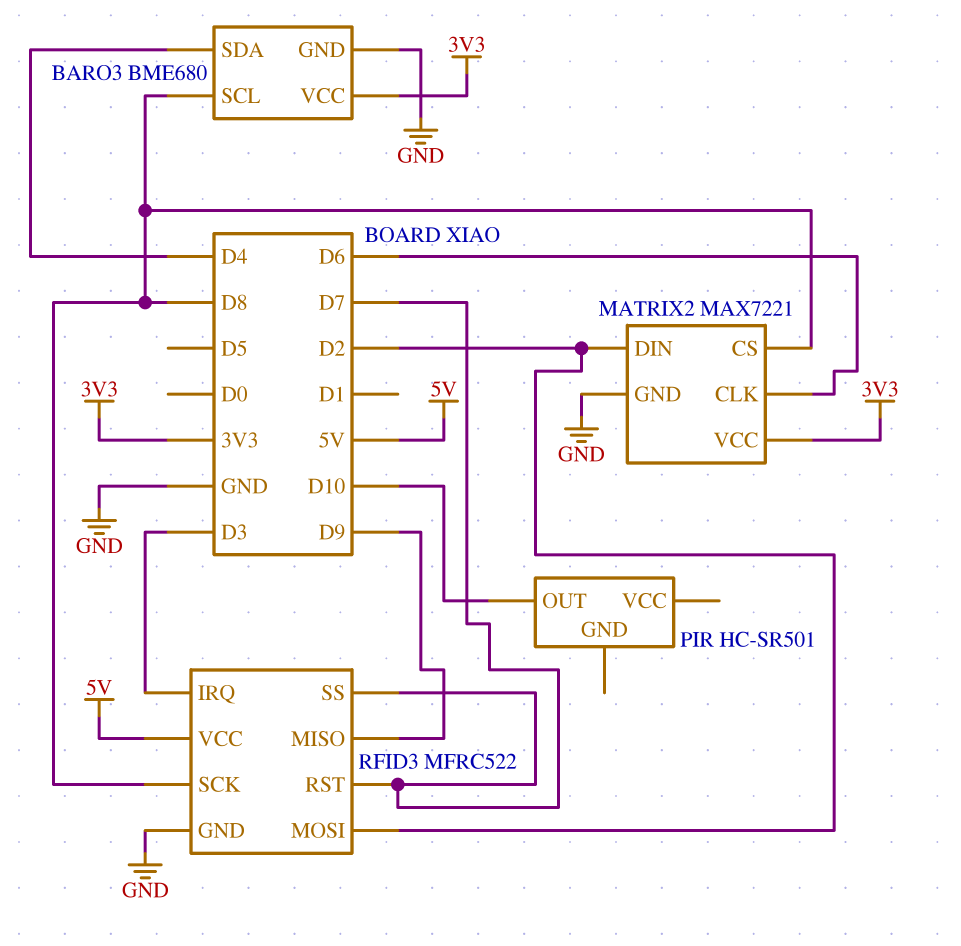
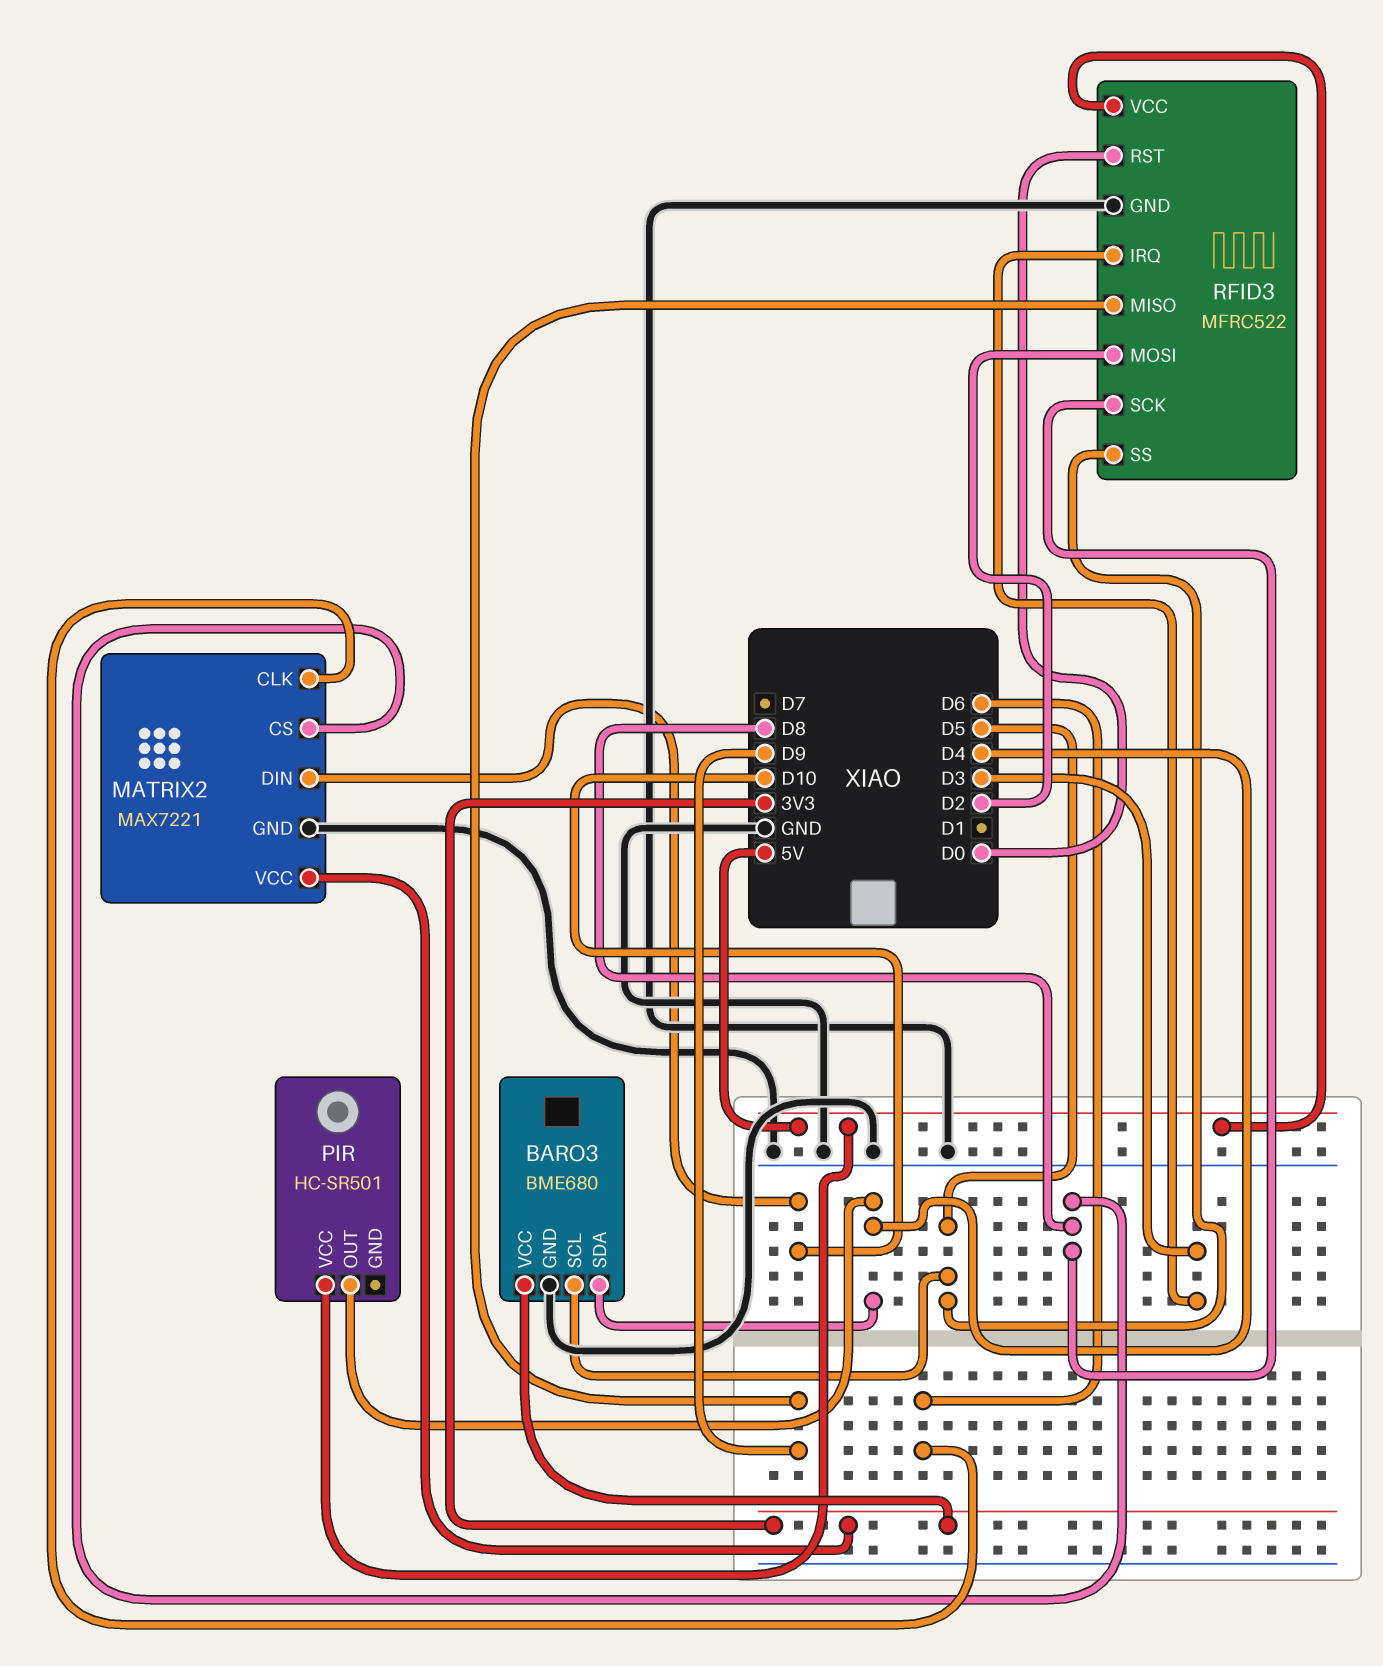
BARO3 pin SCL: D8 -> D5
MATRIX2 pin DIN: D2 -> D10
PIR pin OUT: D10 -> D4
PIR pin VCC: none -> 5V
RFID3 pin RST: D7 -> D0
RFID3 pin SS: D7 -> D5

